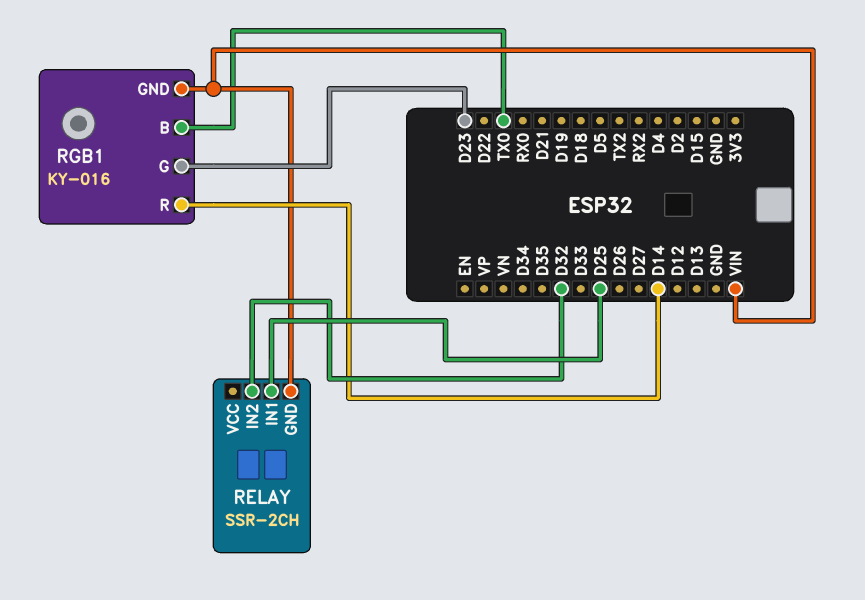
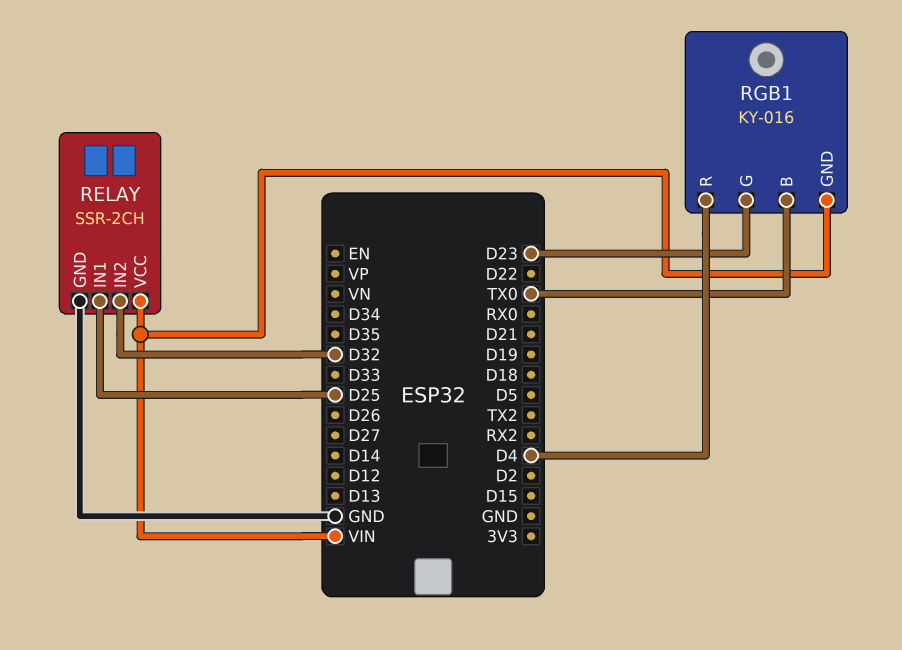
RELAY pin GND: VIN -> GND
RELAY pin VCC: none -> VIN
RGB1 pin R: D14 -> D4

